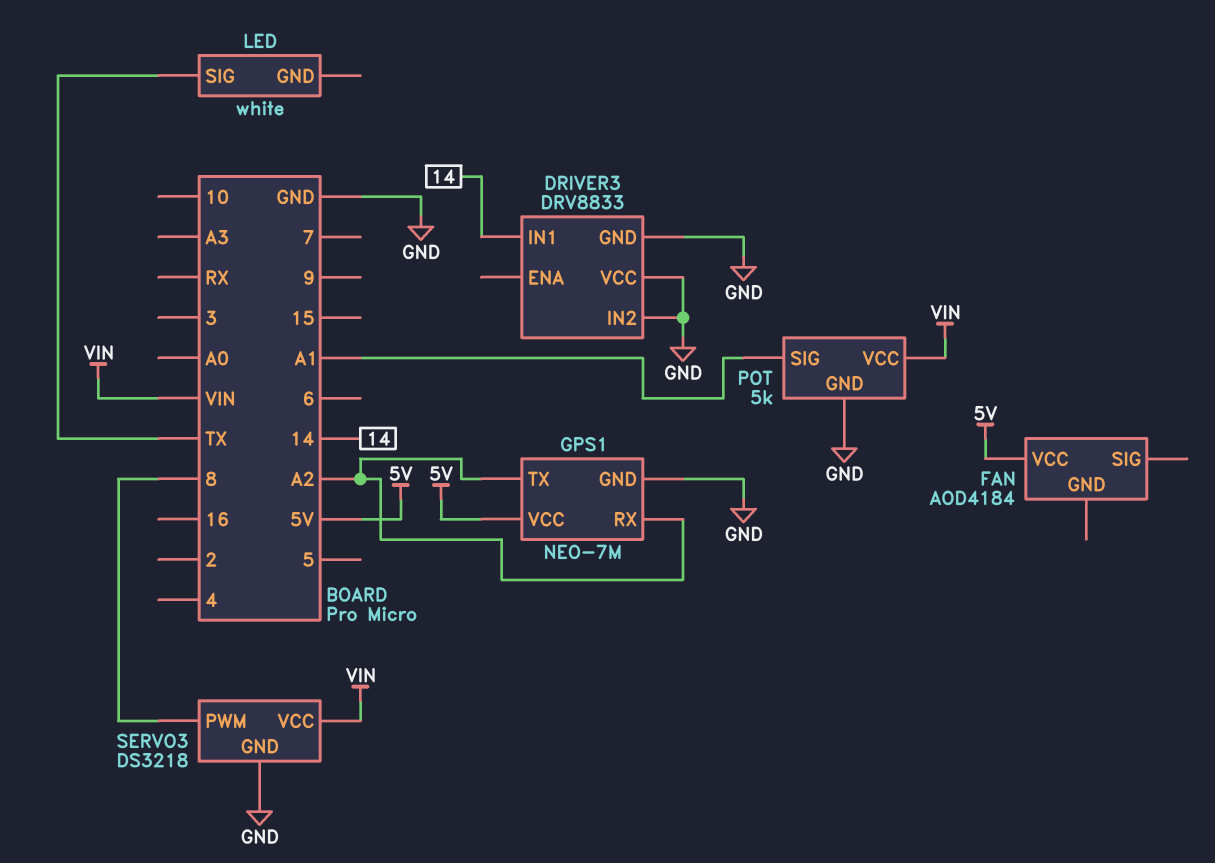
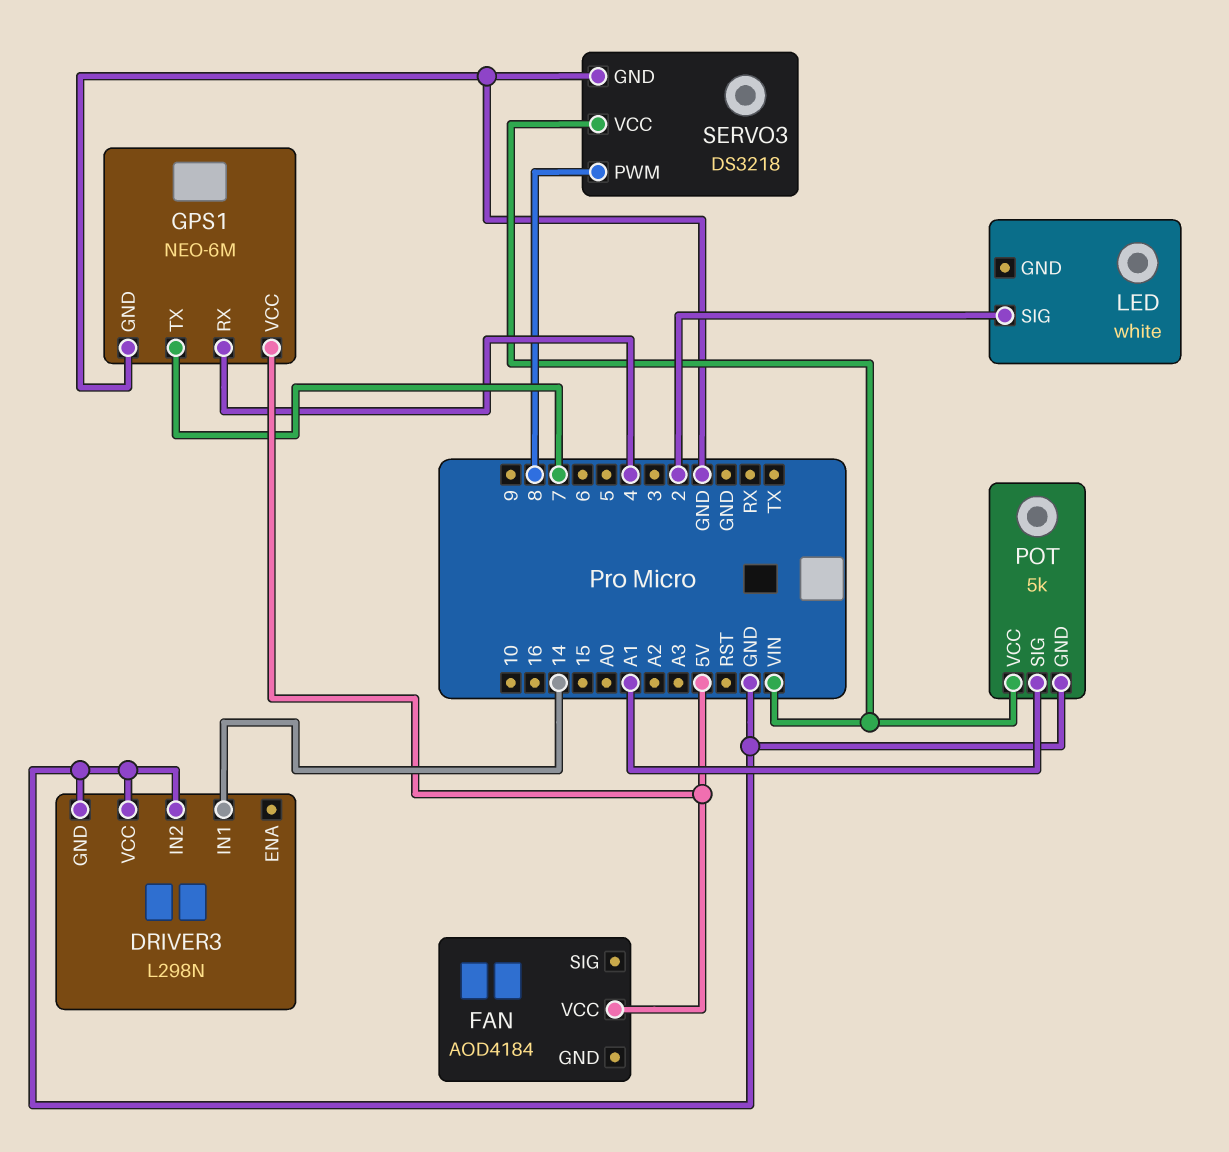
DRIVER3: DRV8833 -> L298N
GPS1: NEO-7M -> NEO-6M
GPS1 pin RX: A2 -> 4
GPS1 pin TX: A2 -> 7
LED pin SIG: TX -> 2

